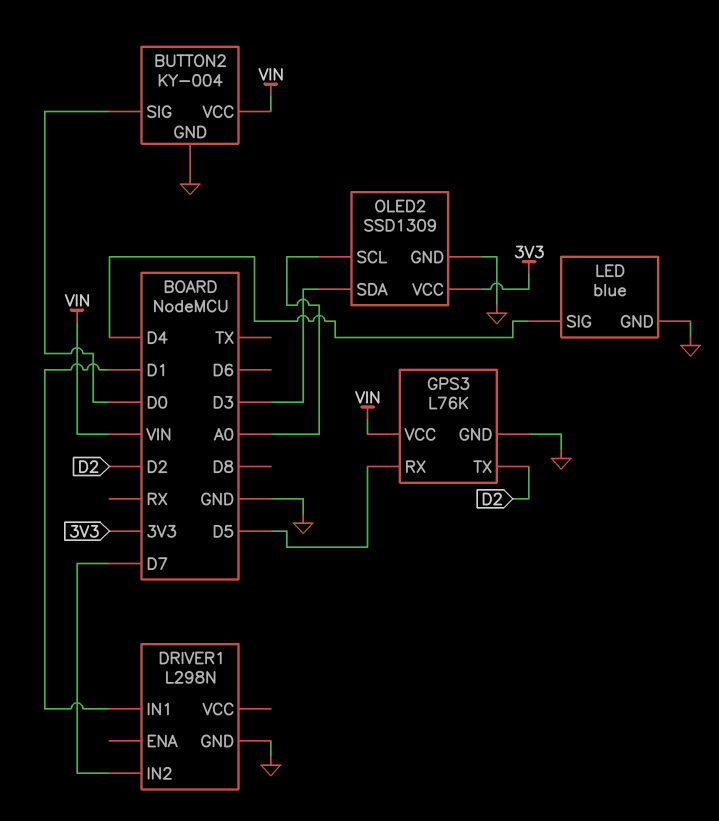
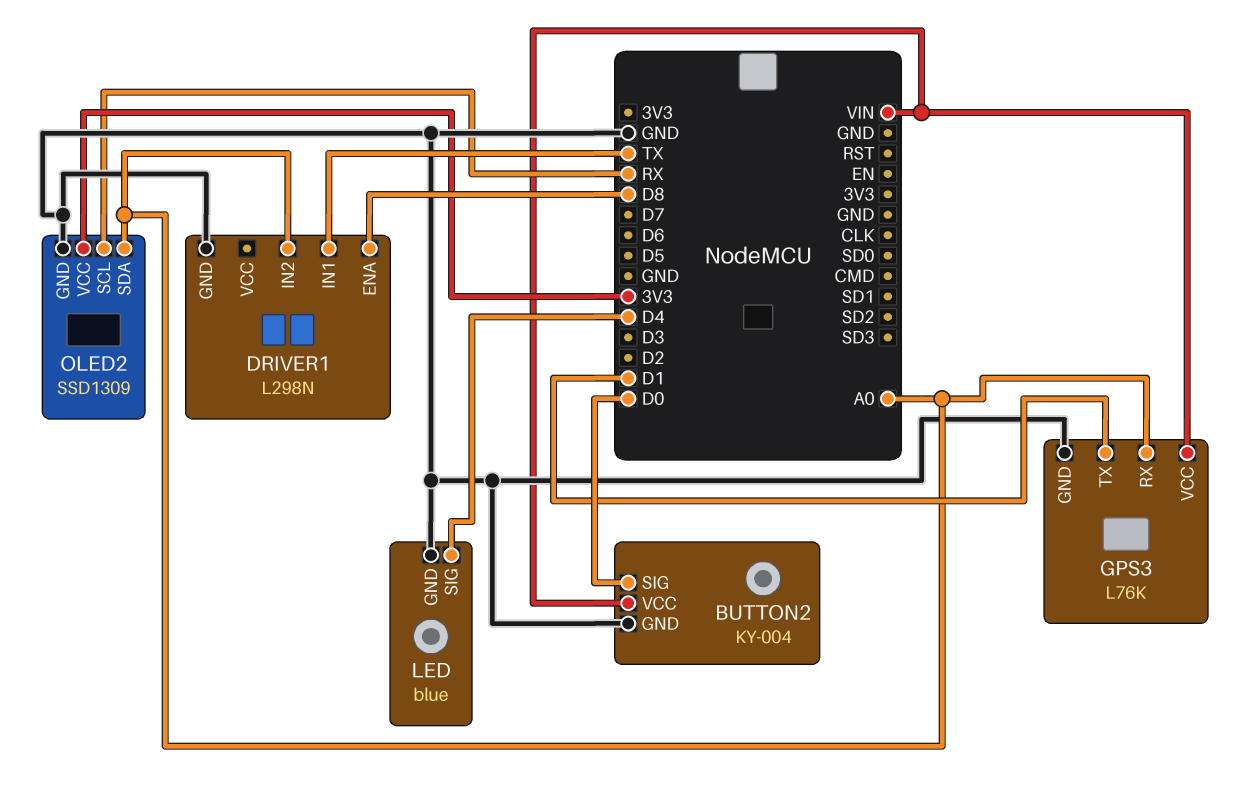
DRIVER1 pin ENA: none -> D8
DRIVER1 pin IN1: D1 -> TX
DRIVER1 pin IN2: D7 -> A0
GPS3 pin RX: D5 -> A0
GPS3 pin TX: D2 -> D1
OLED2 pin SCL: A0 -> RX
OLED2 pin SDA: D3 -> A0

